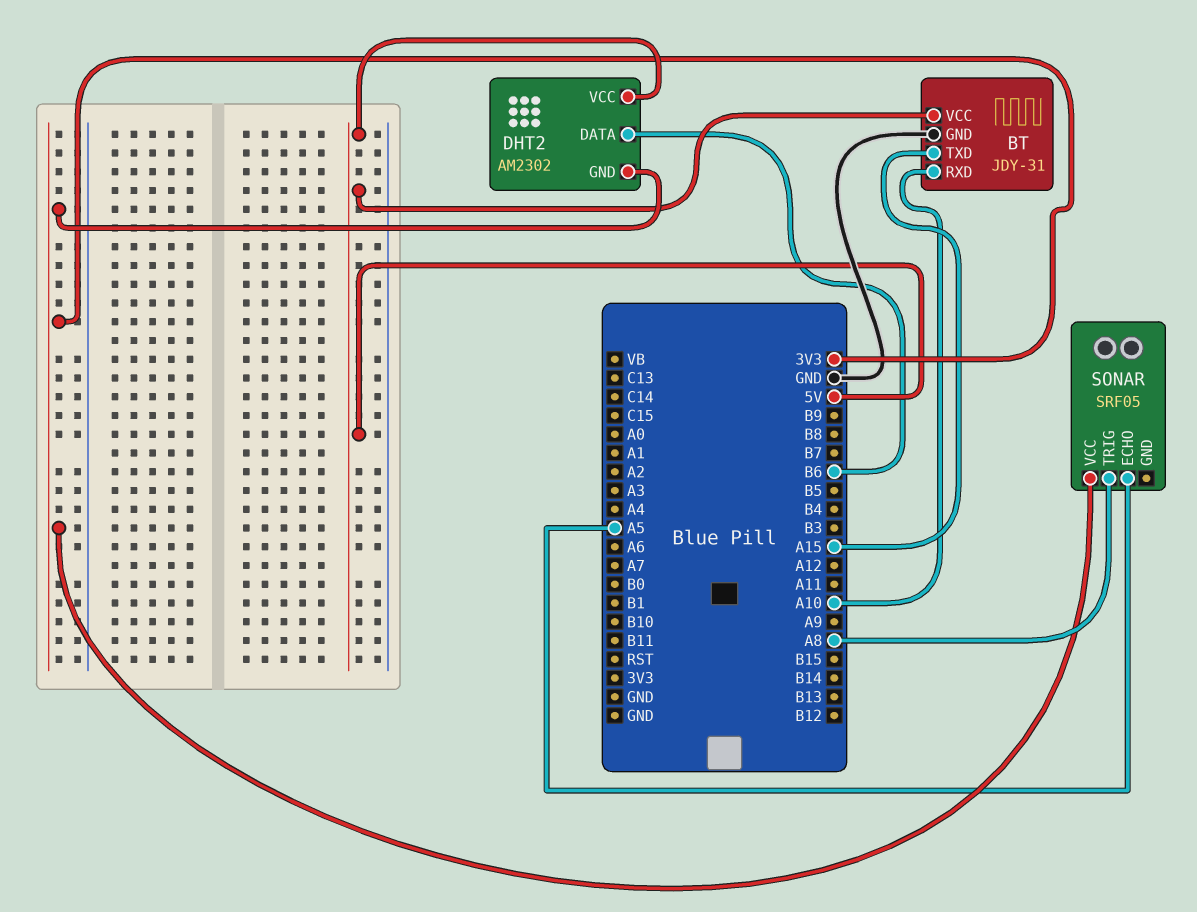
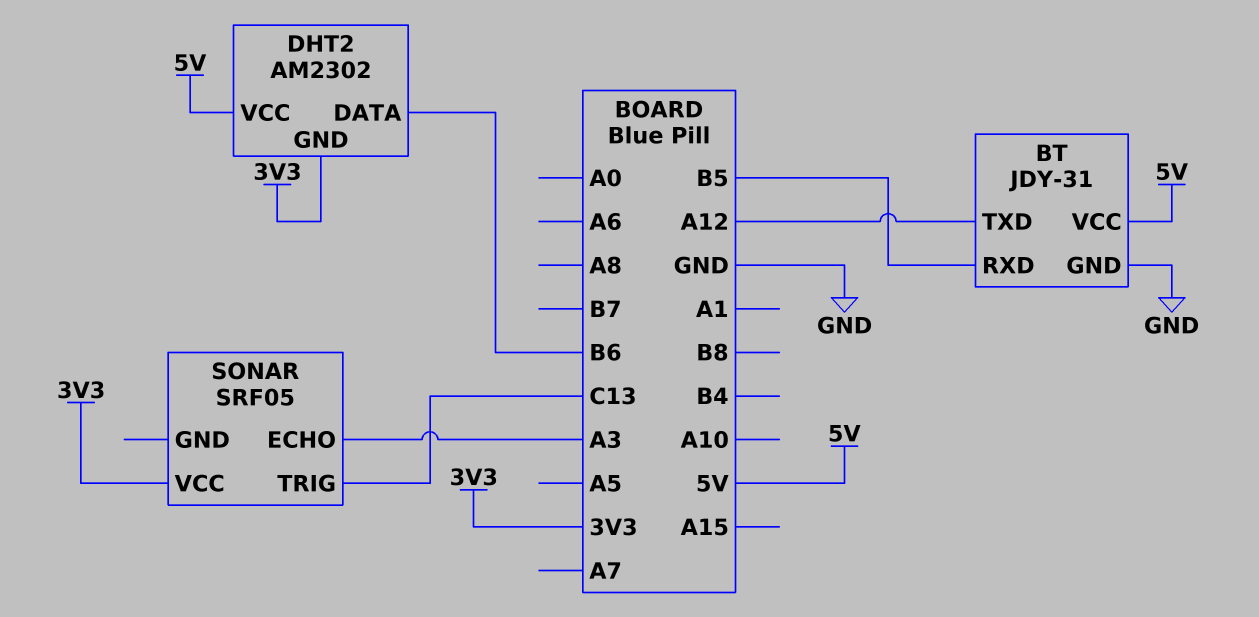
BT pin RXD: A10 -> B5
BT pin TXD: A15 -> A12
SONAR pin ECHO: A5 -> A3
SONAR pin TRIG: A8 -> C13

